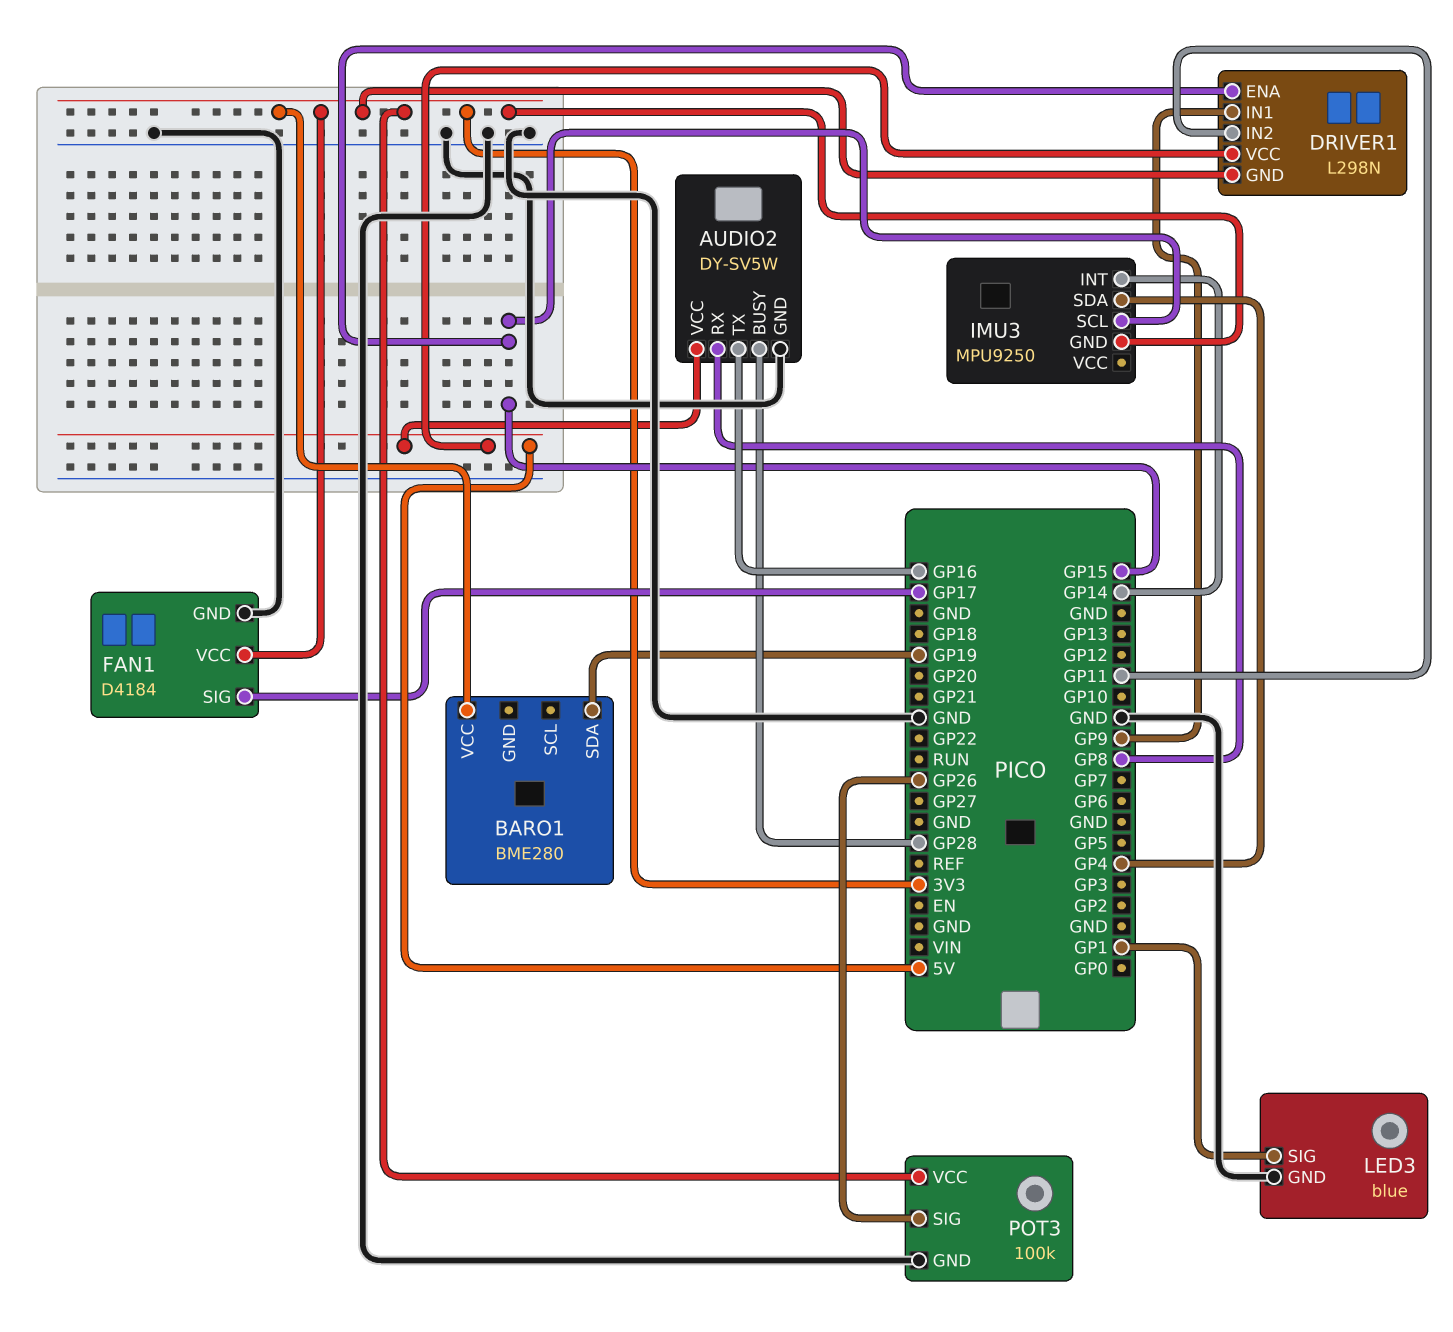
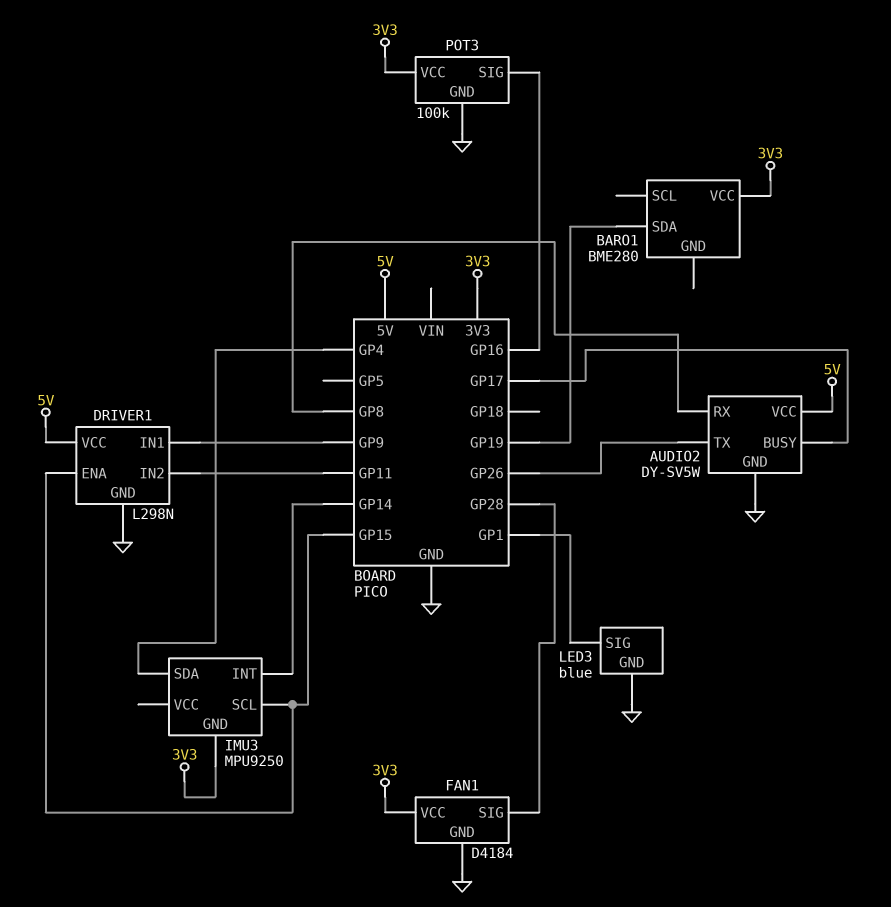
AUDIO2 pin BUSY: GP28 -> GP17
AUDIO2 pin TX: GP16 -> GP26
DRIVER1 pin GND: 3V3 -> GND
FAN1 pin SIG: GP17 -> GP28
POT3 pin SIG: GP26 -> GP16

